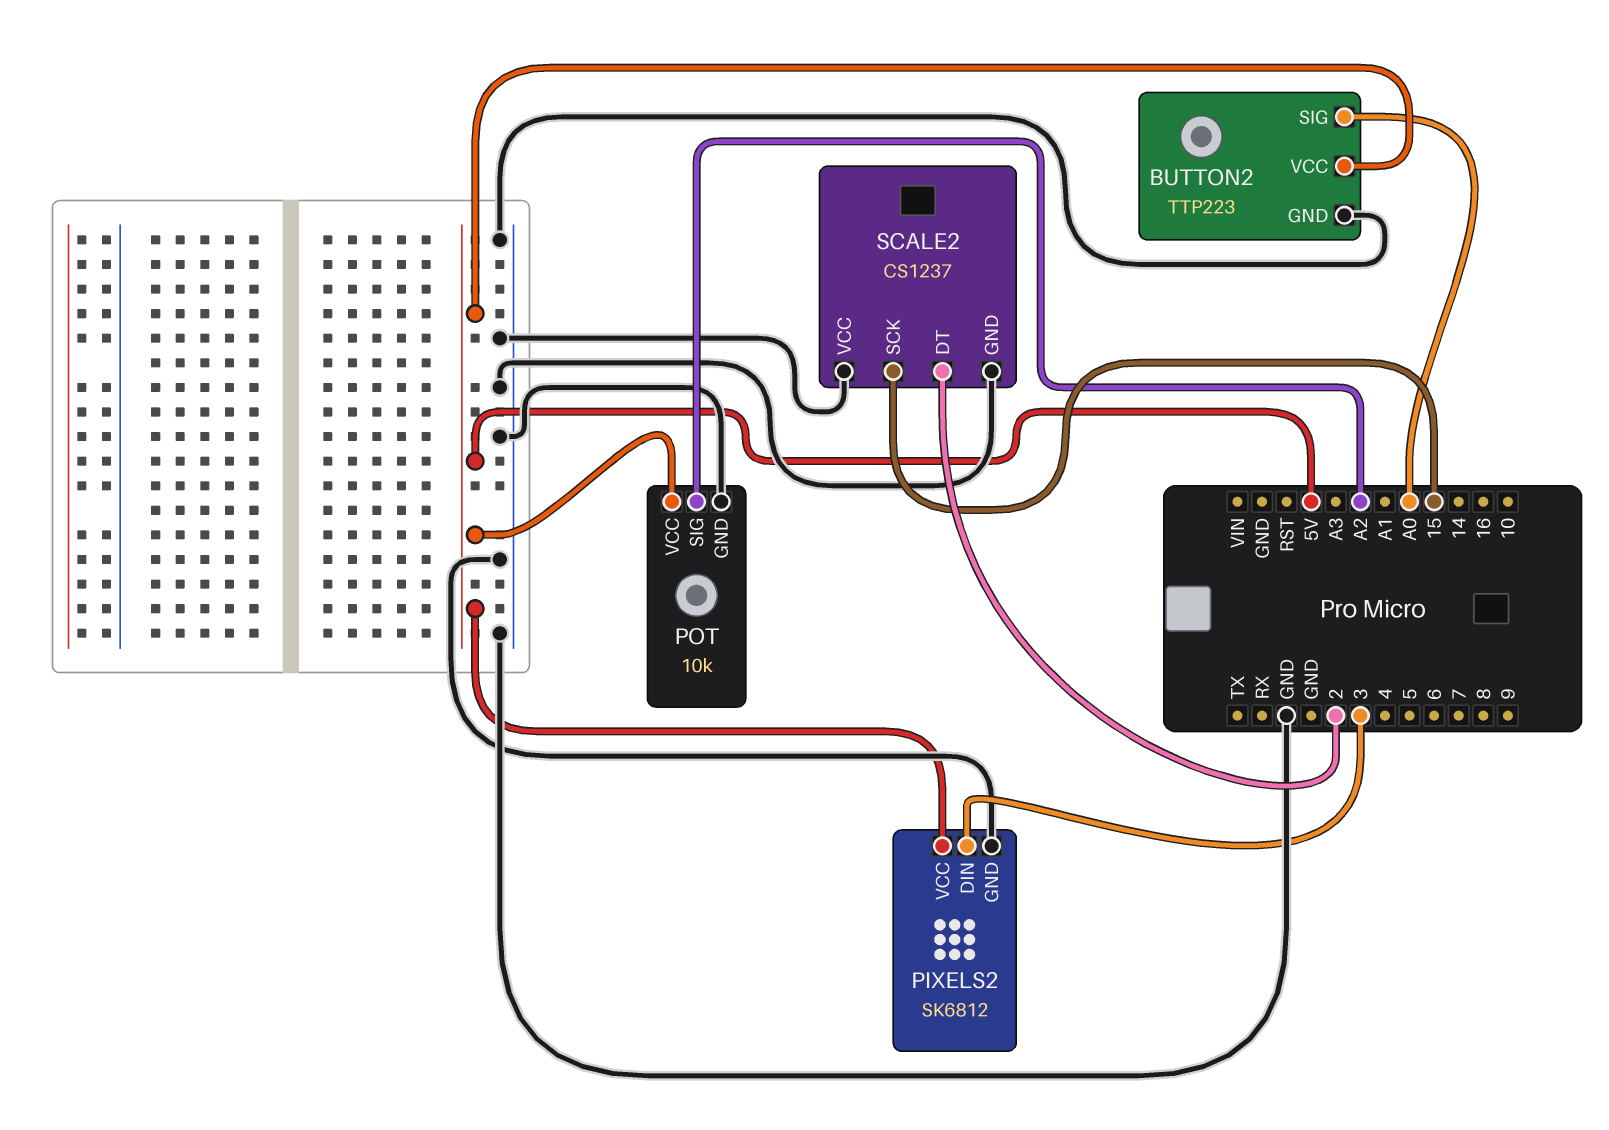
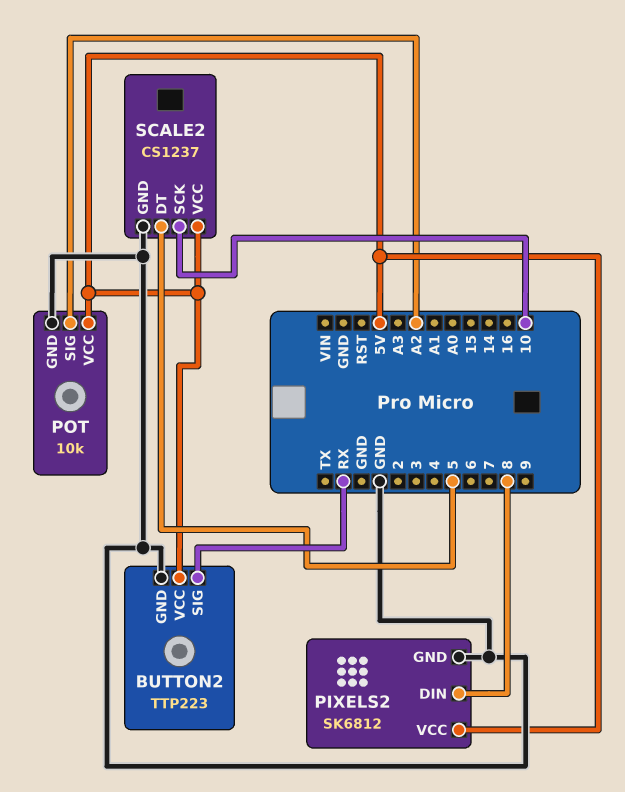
BUTTON2 pin SIG: A0 -> RX
PIXELS2 pin DIN: 3 -> 8
SCALE2 pin DT: 2 -> 5
SCALE2 pin SCK: 15 -> 10
SCALE2 pin VCC: GND -> 5V

